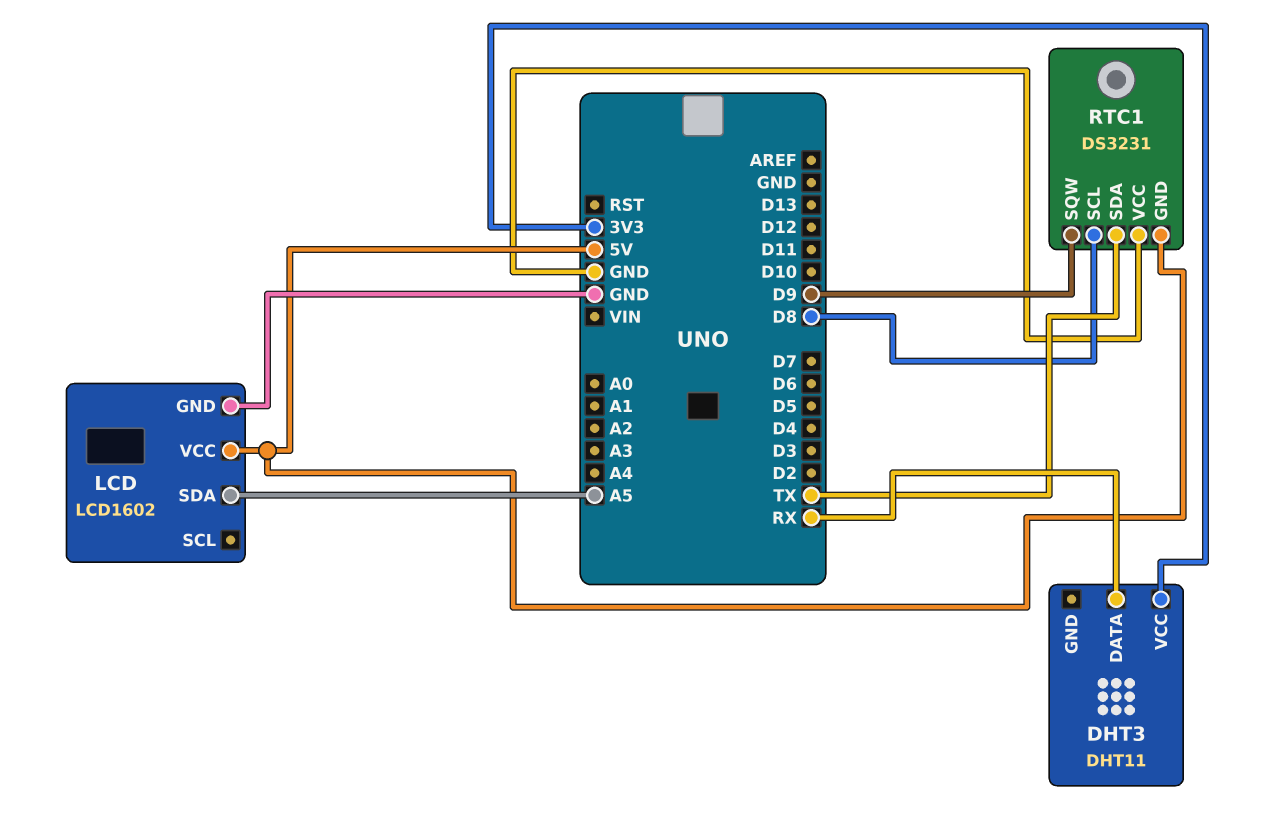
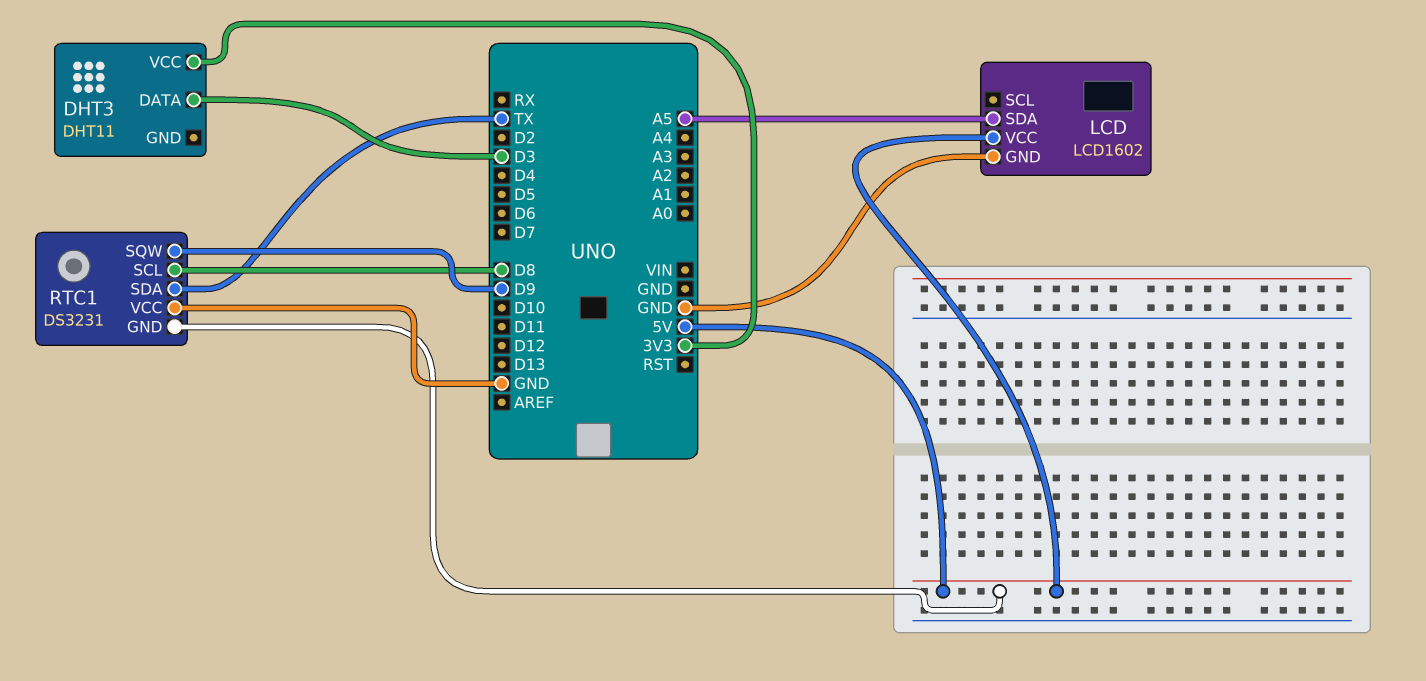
DHT3 pin DATA: RX -> D3

